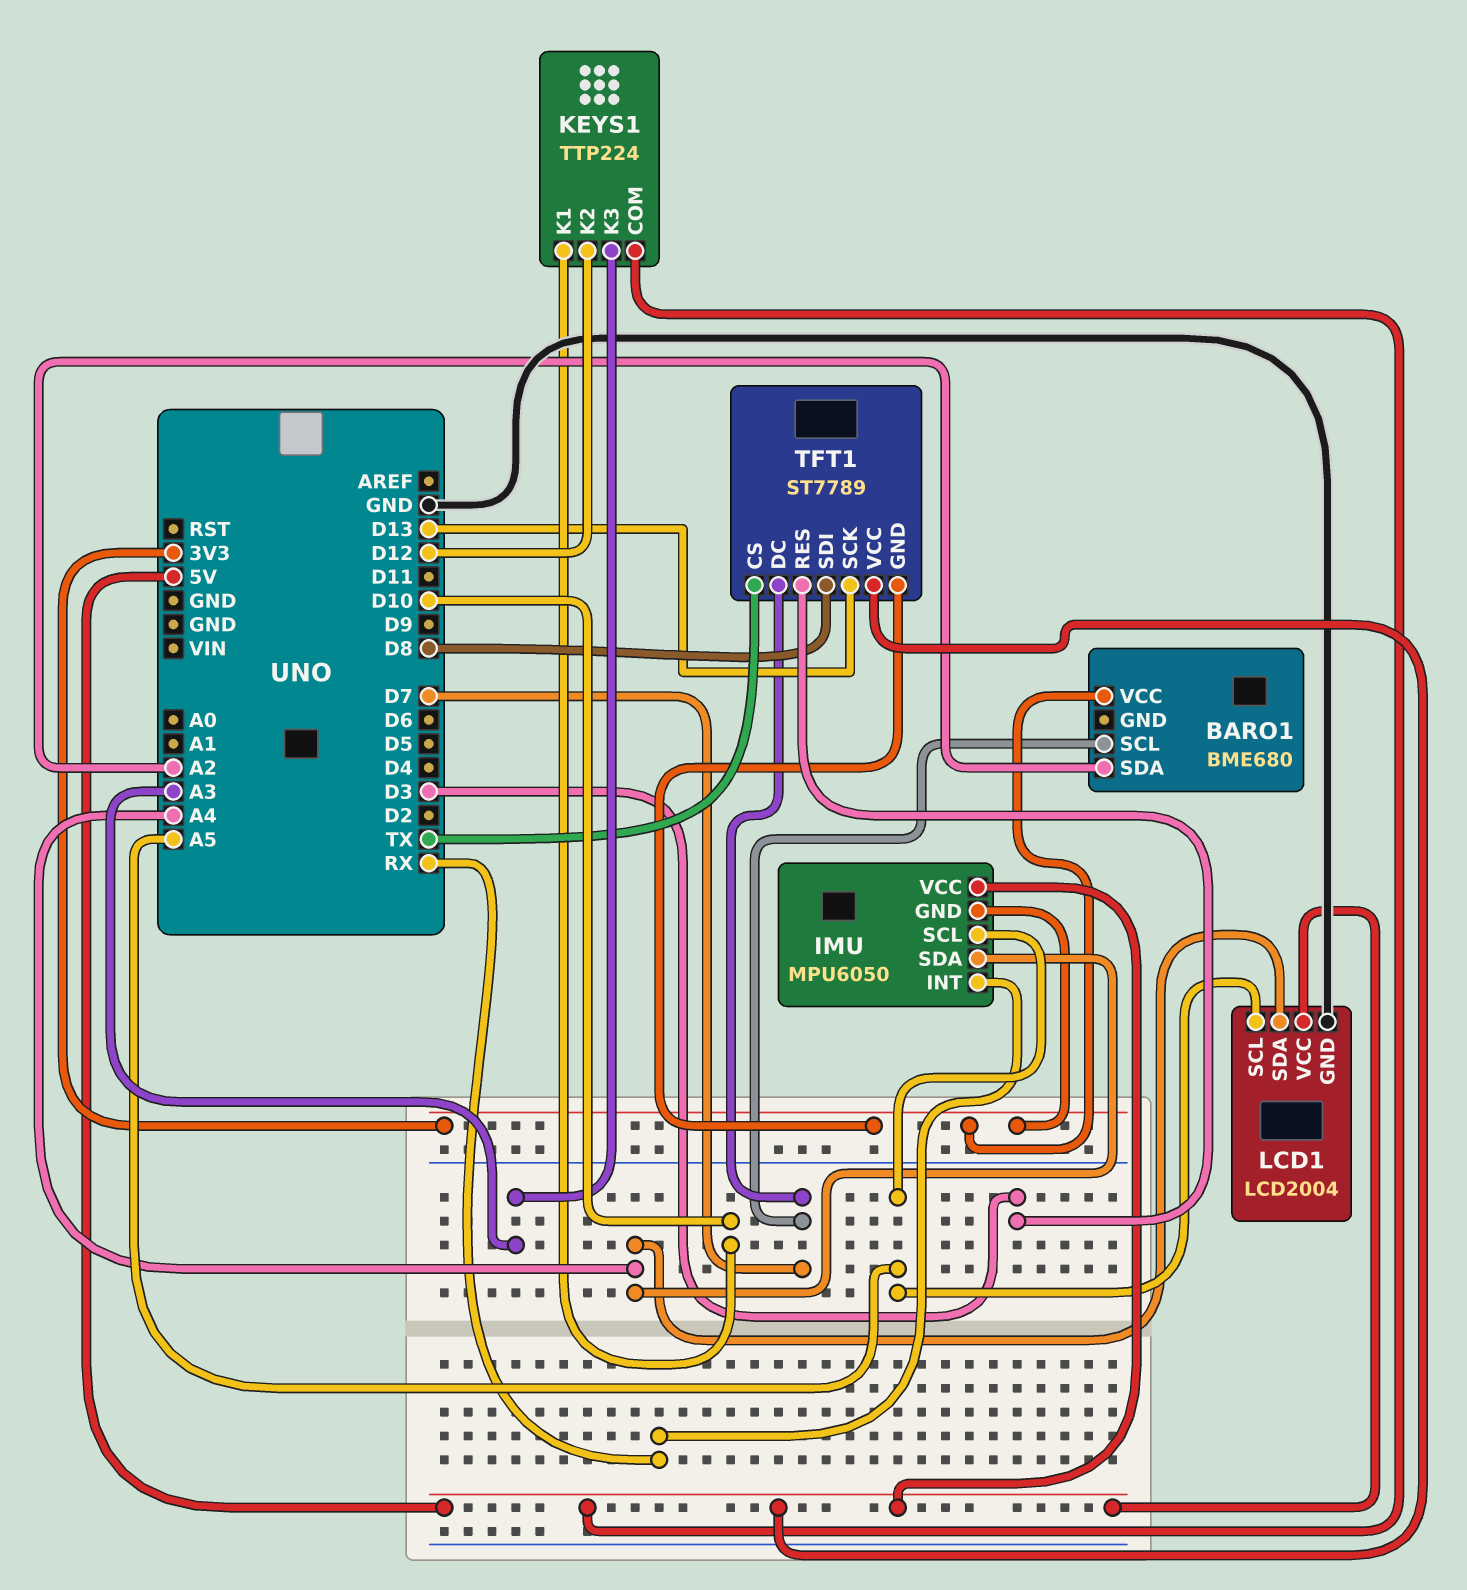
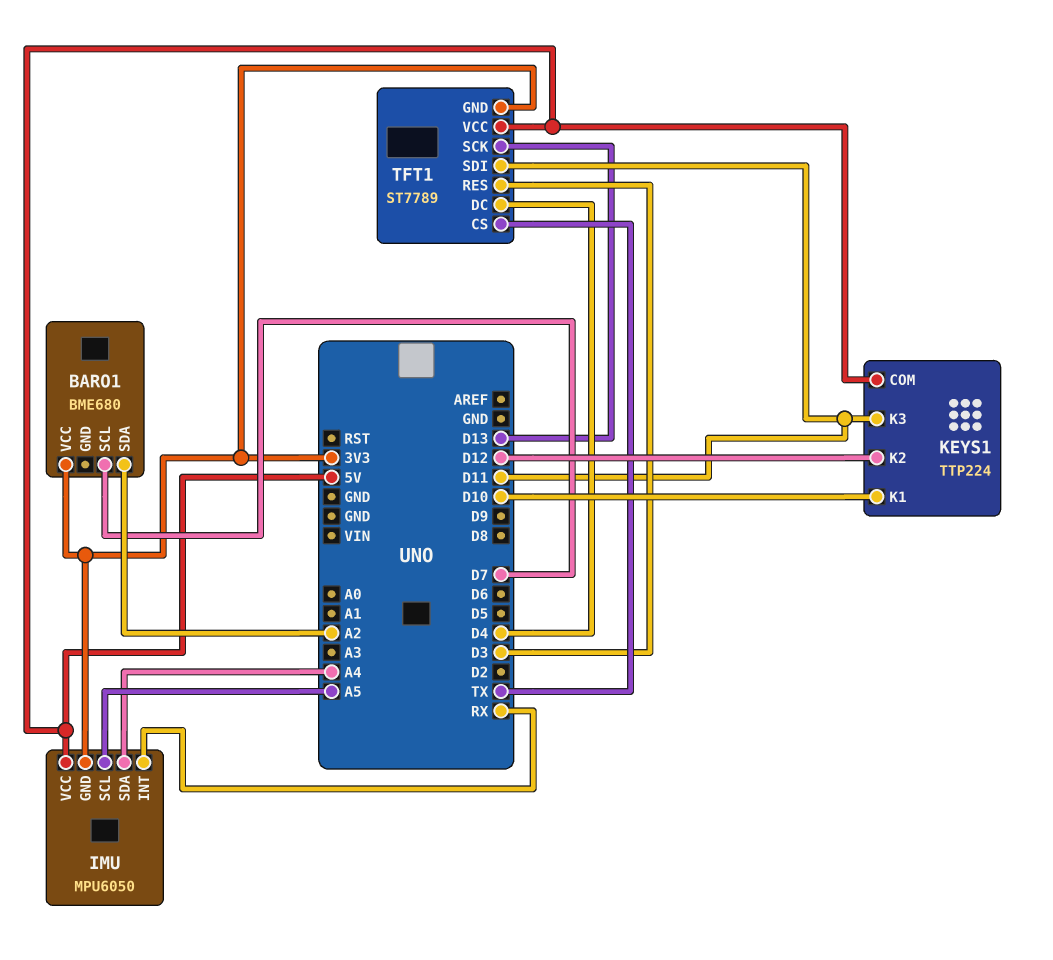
KEYS1 pin K3: A3 -> D11
LCD1: LCD2004 -> none
LCD1 pin GND: GND -> none
LCD1 pin SCL: A5 -> none
LCD1 pin SDA: A4 -> none
LCD1 pin VCC: 5V -> none
TFT1 pin DC: D7 -> D4
TFT1 pin SDI: D8 -> D11

